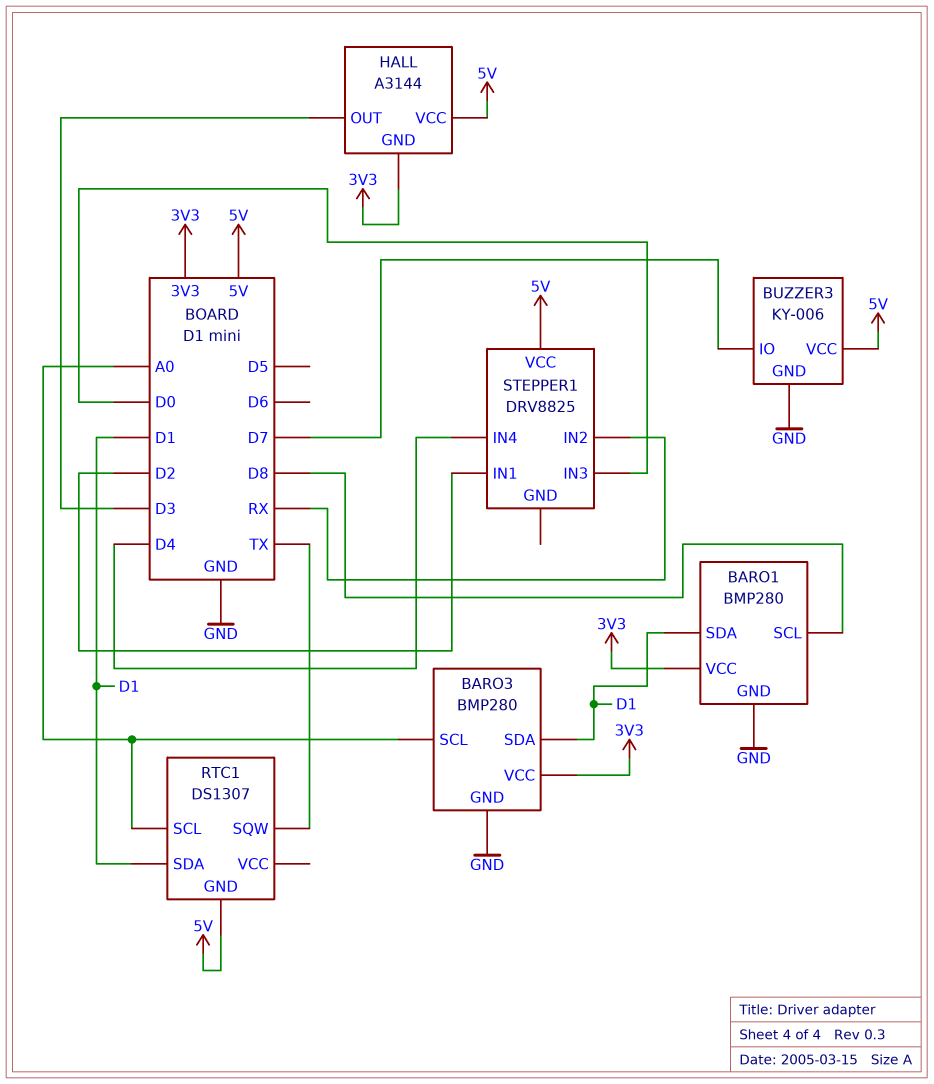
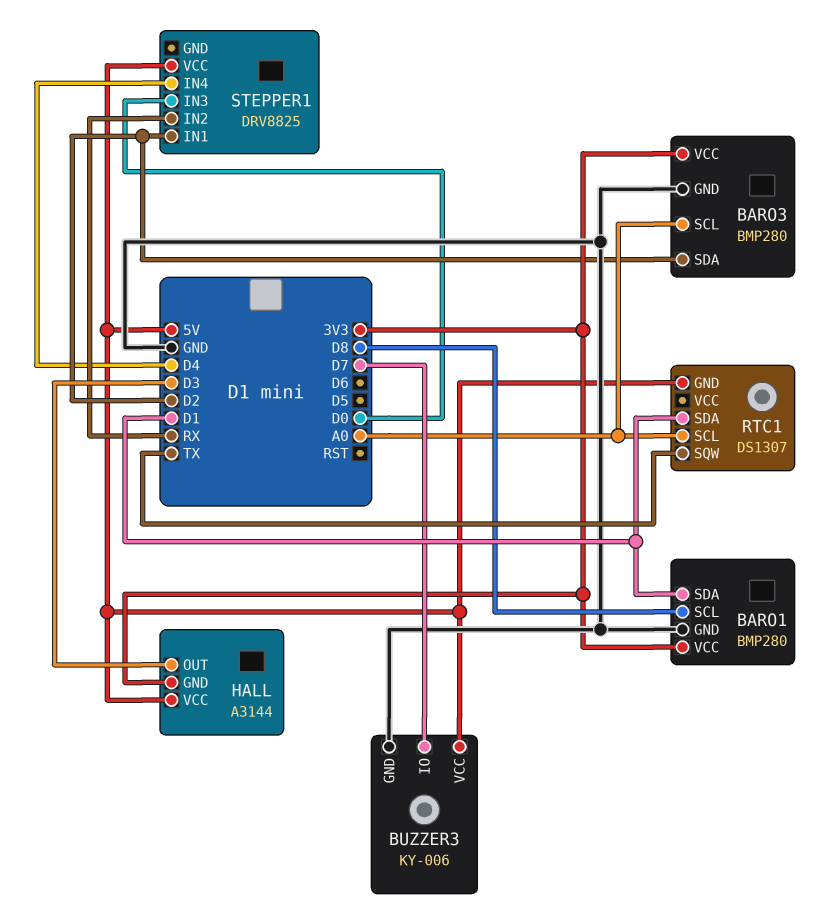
BARO3 pin SDA: D1 -> D2

